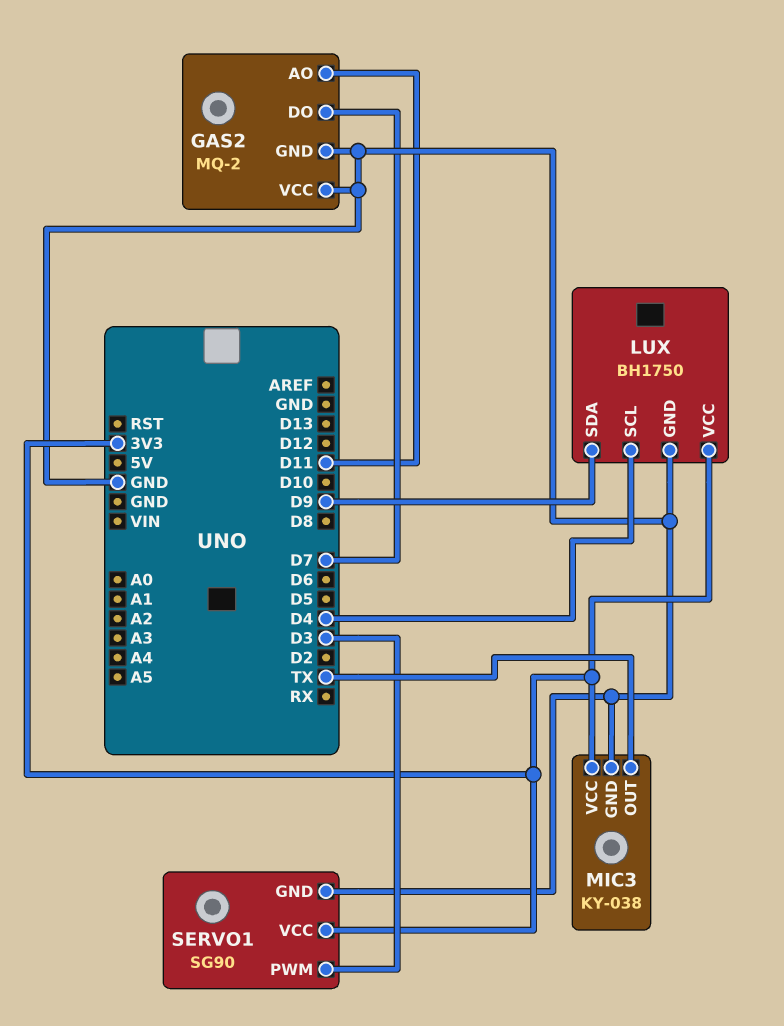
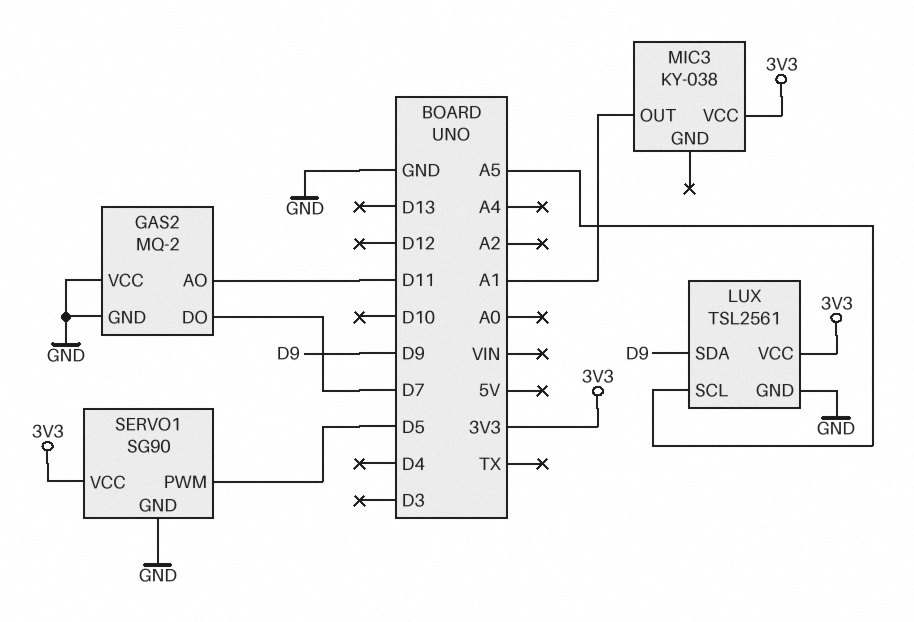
LUX: BH1750 -> TSL2561
LUX pin SCL: D4 -> A5
MIC3 pin GND: GND -> none
MIC3 pin OUT: TX -> A1
SERVO1 pin PWM: D3 -> D5

